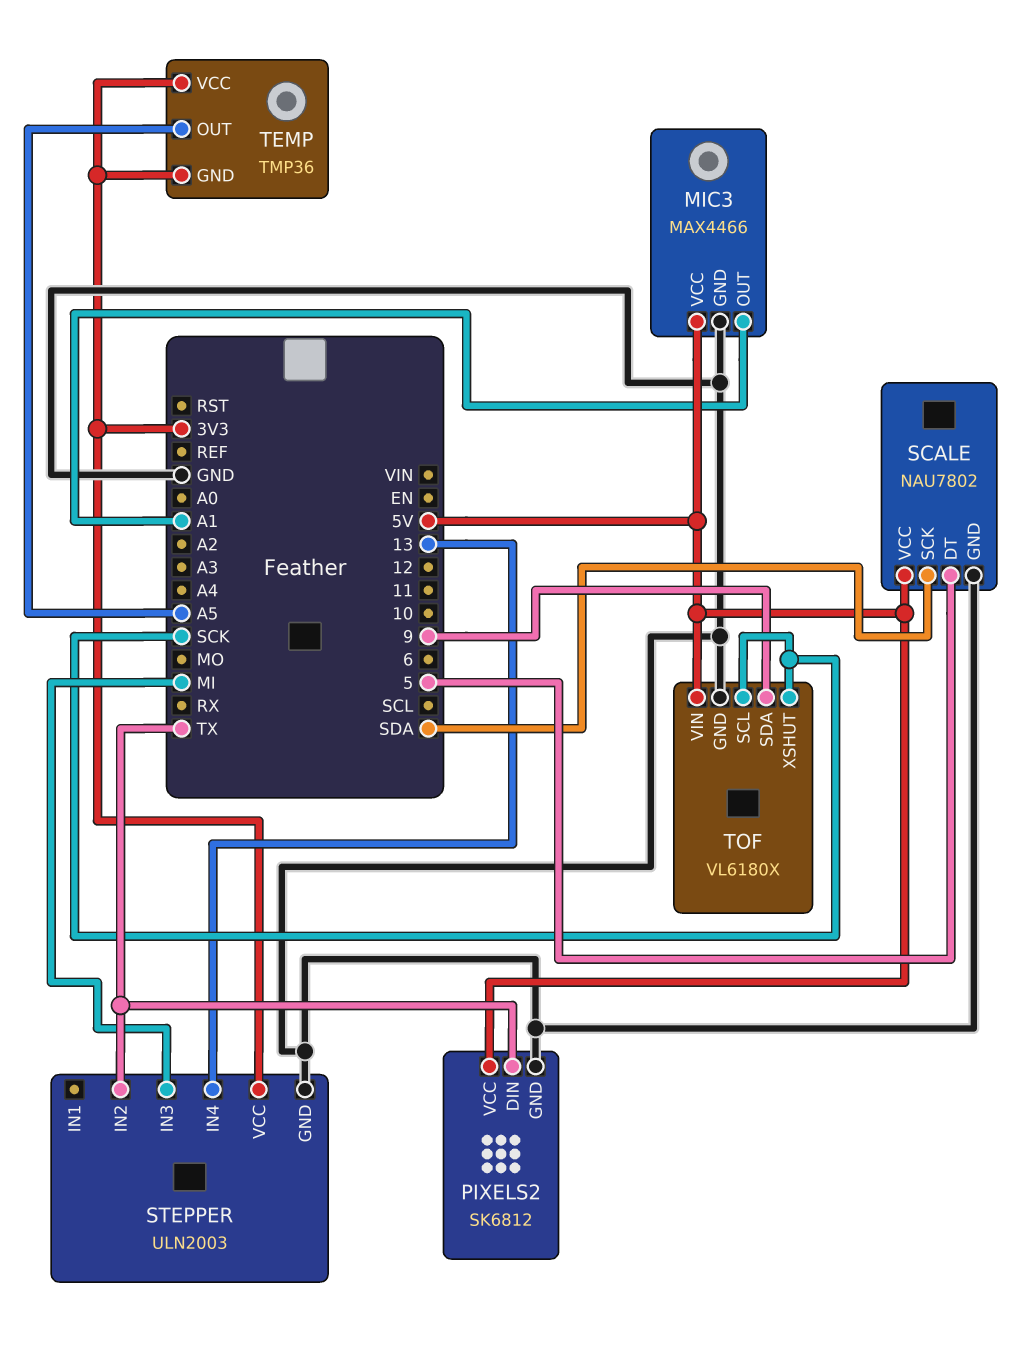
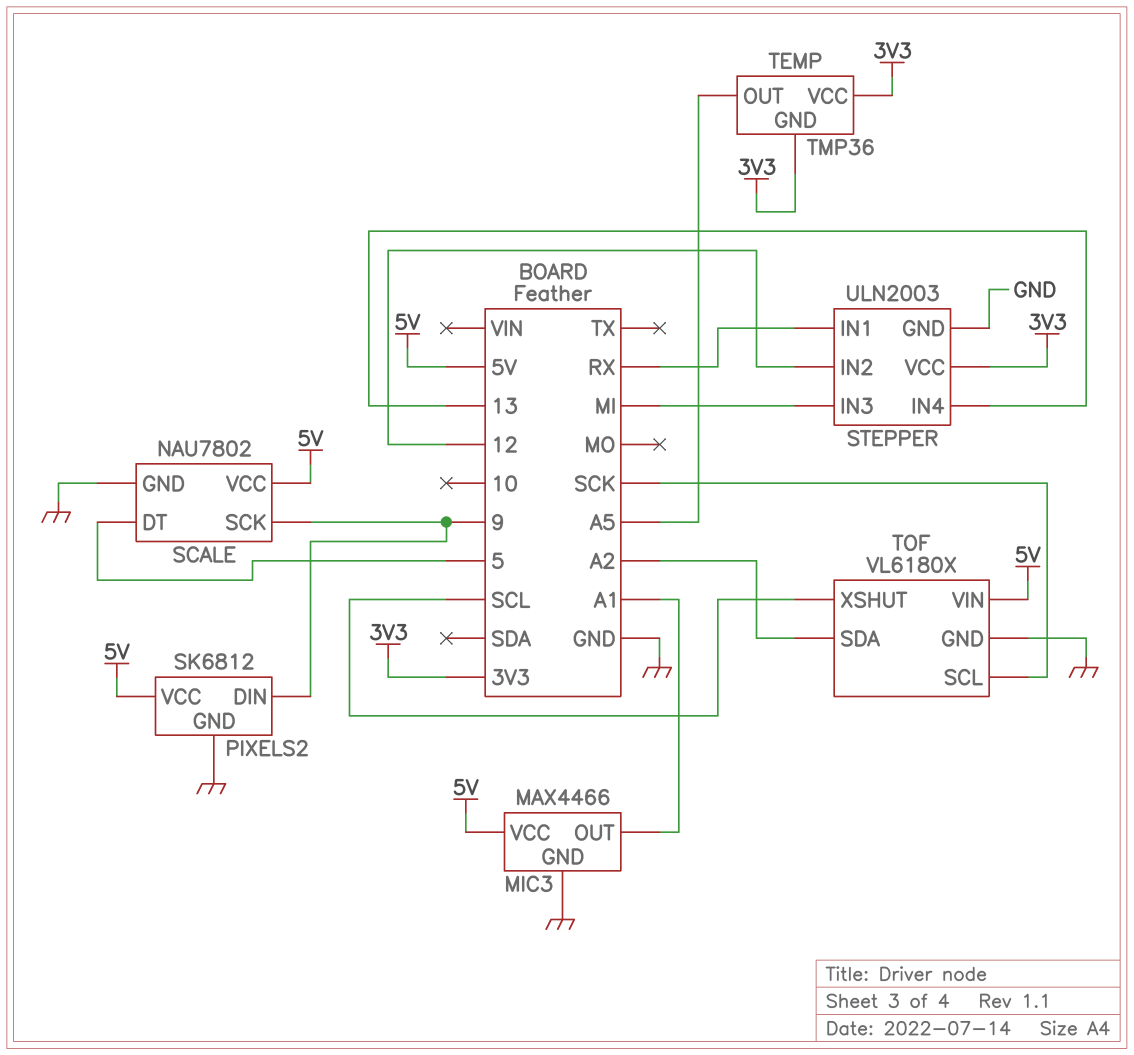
PIXELS2 pin DIN: TX -> 9
SCALE pin SCK: SDA -> 9
STEPPER pin IN1: none -> RX
STEPPER pin IN2: TX -> 12
TOF pin SDA: 9 -> A2
TOF pin XSHUT: SCK -> SCL

